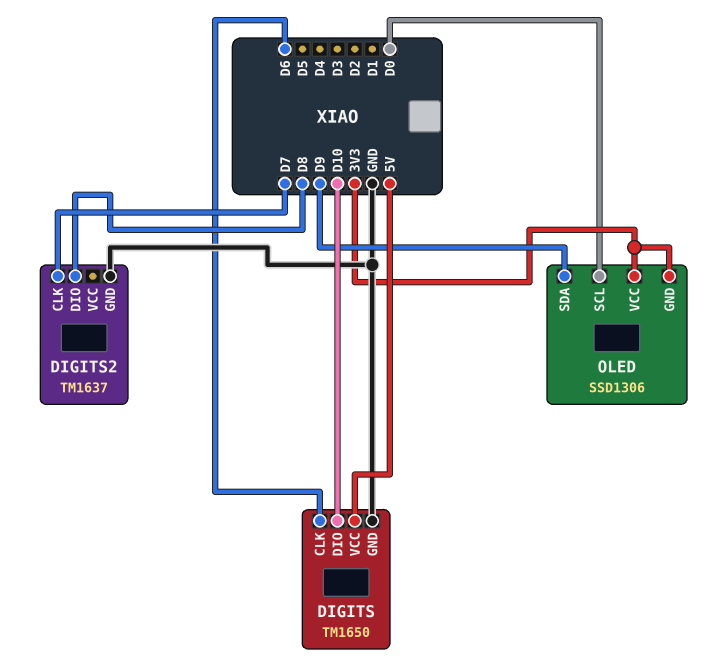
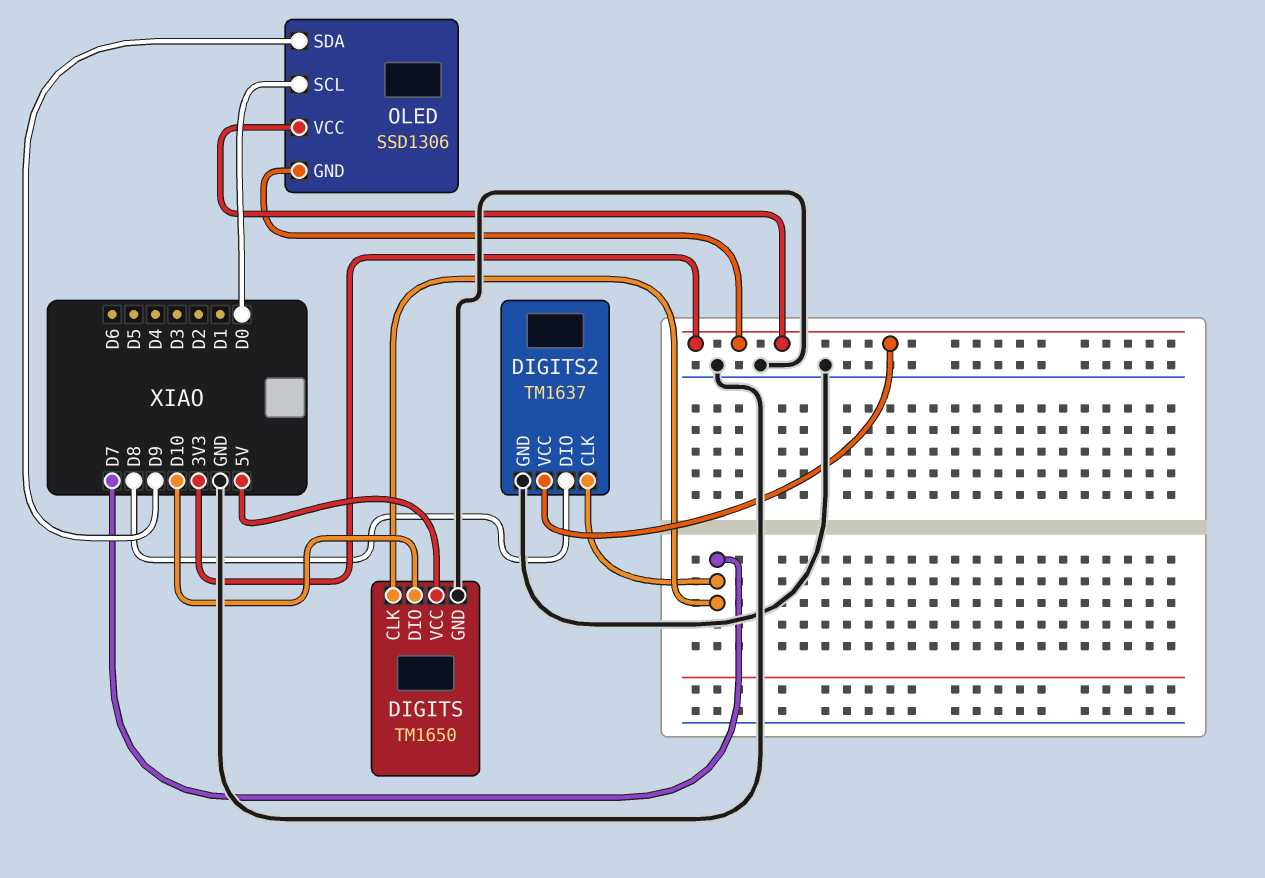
DIGITS pin CLK: D6 -> D7
DIGITS2 pin VCC: none -> 3V3

